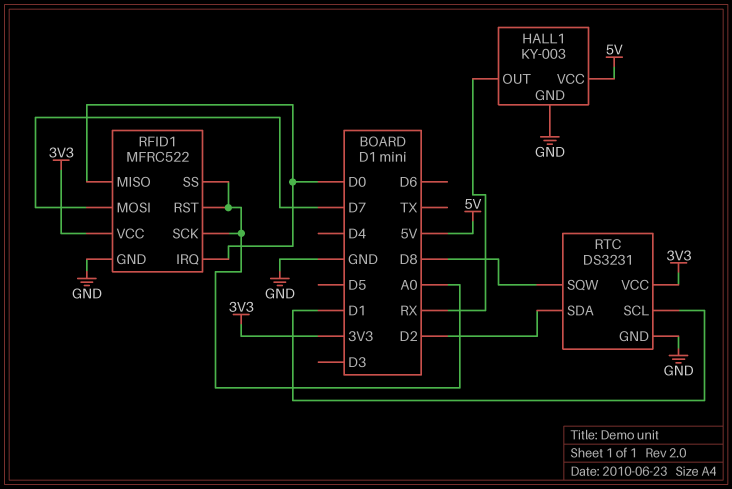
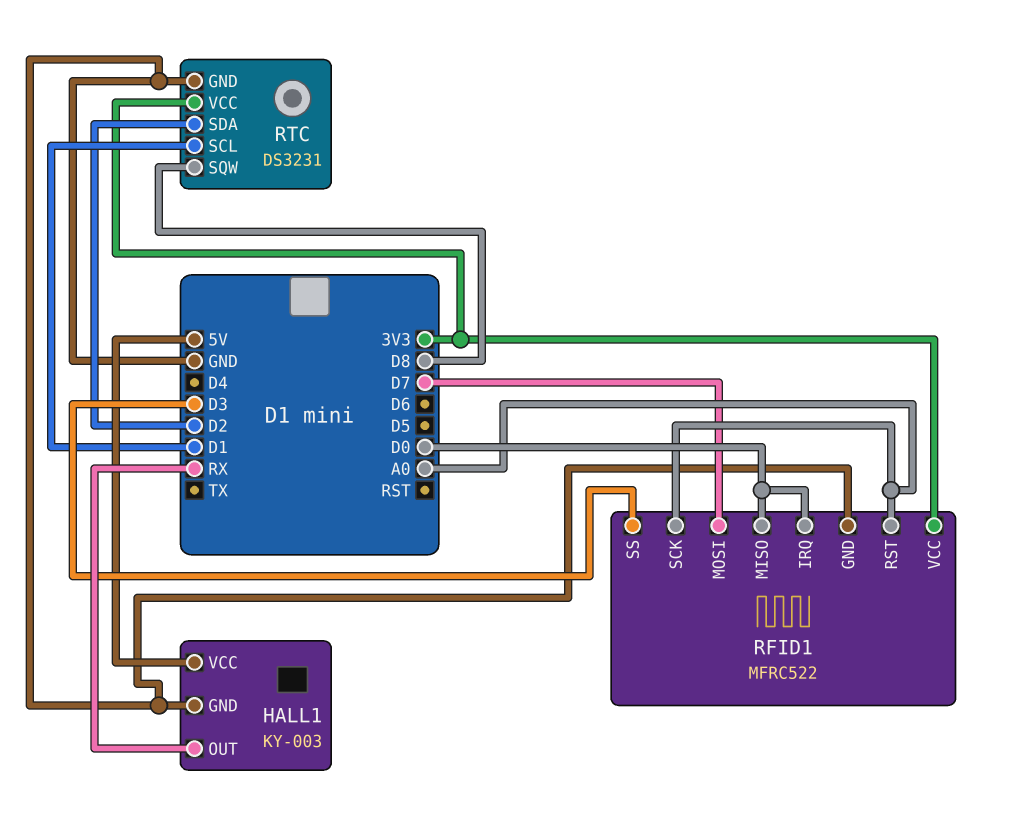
RFID1 pin SS: A0 -> D3

